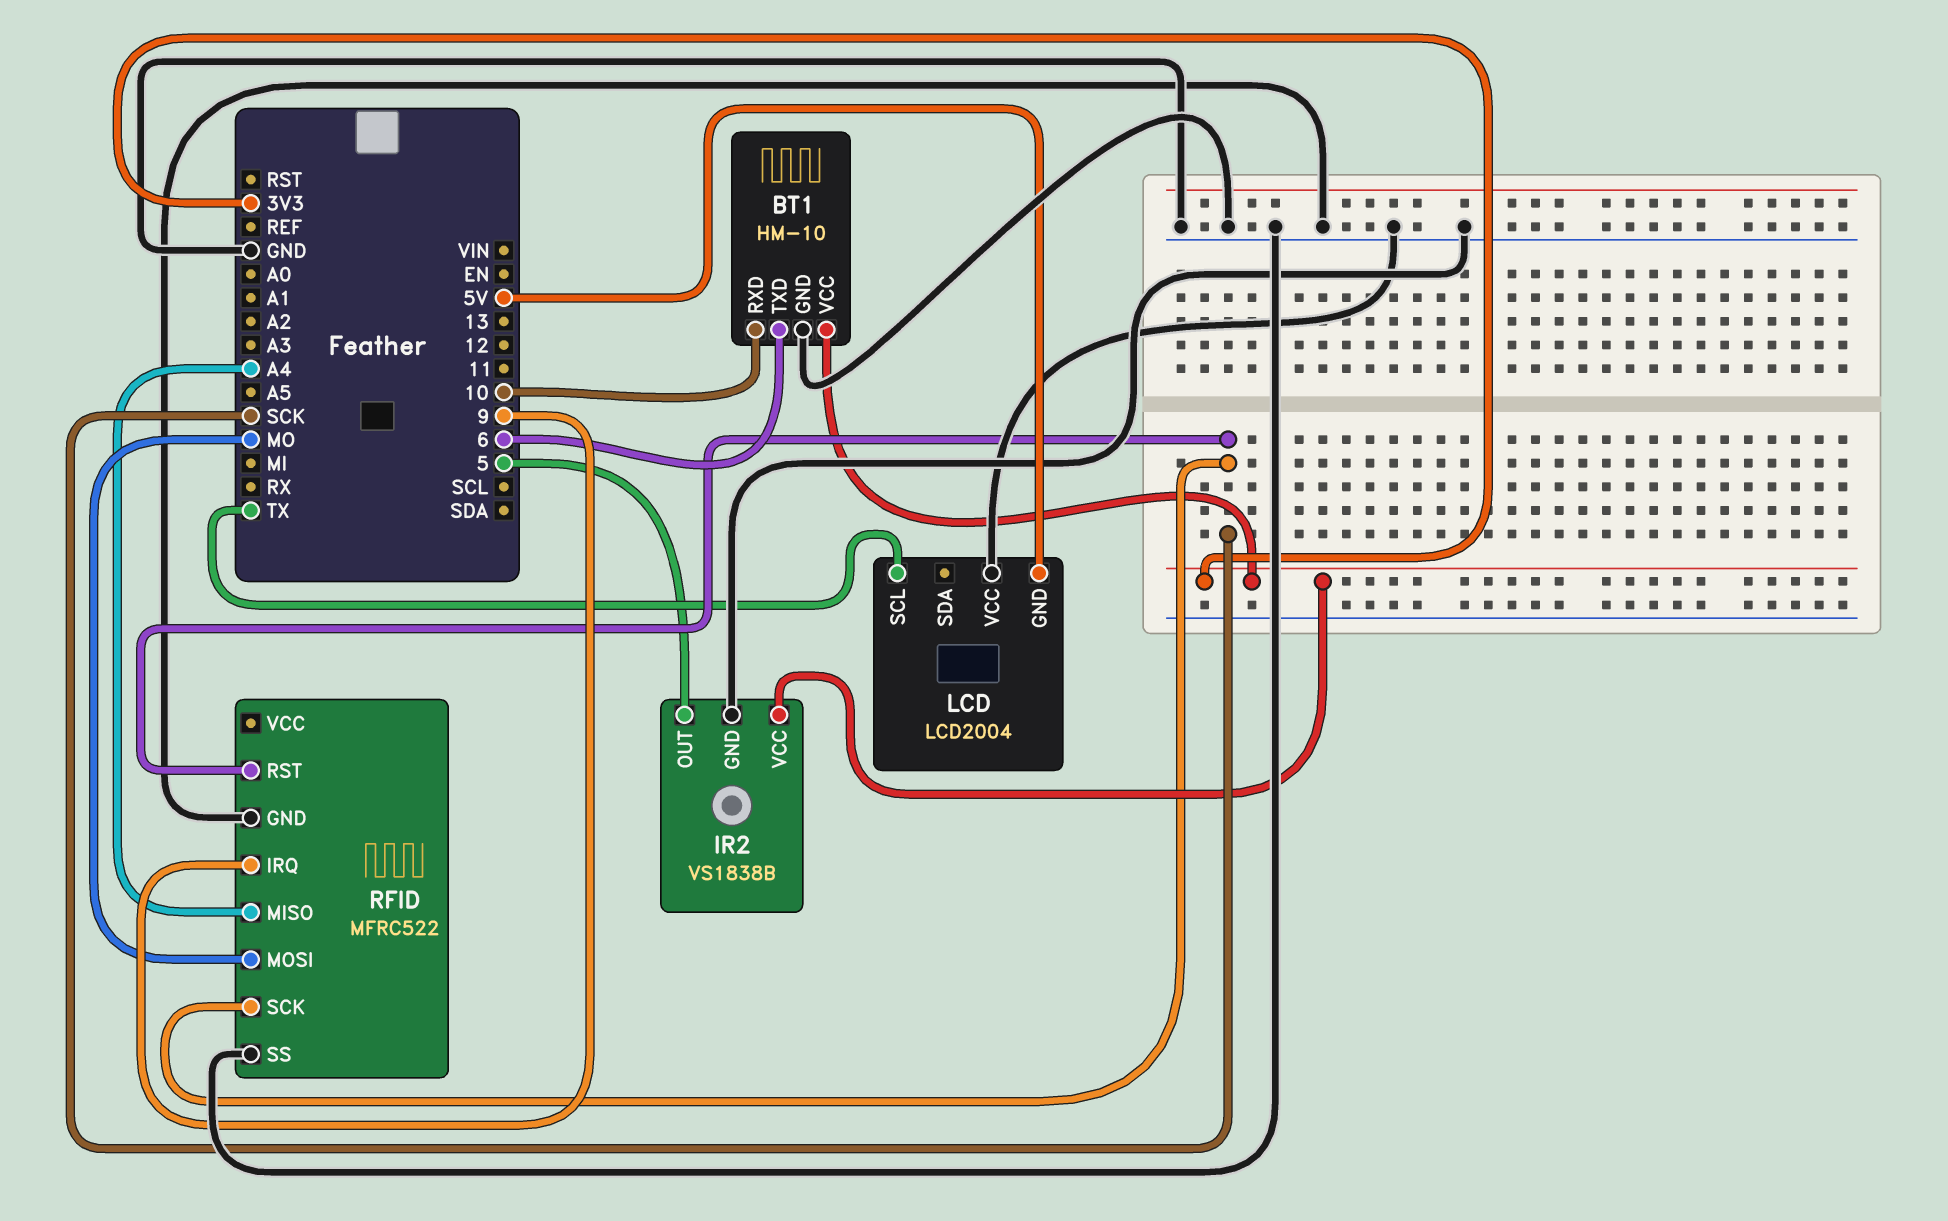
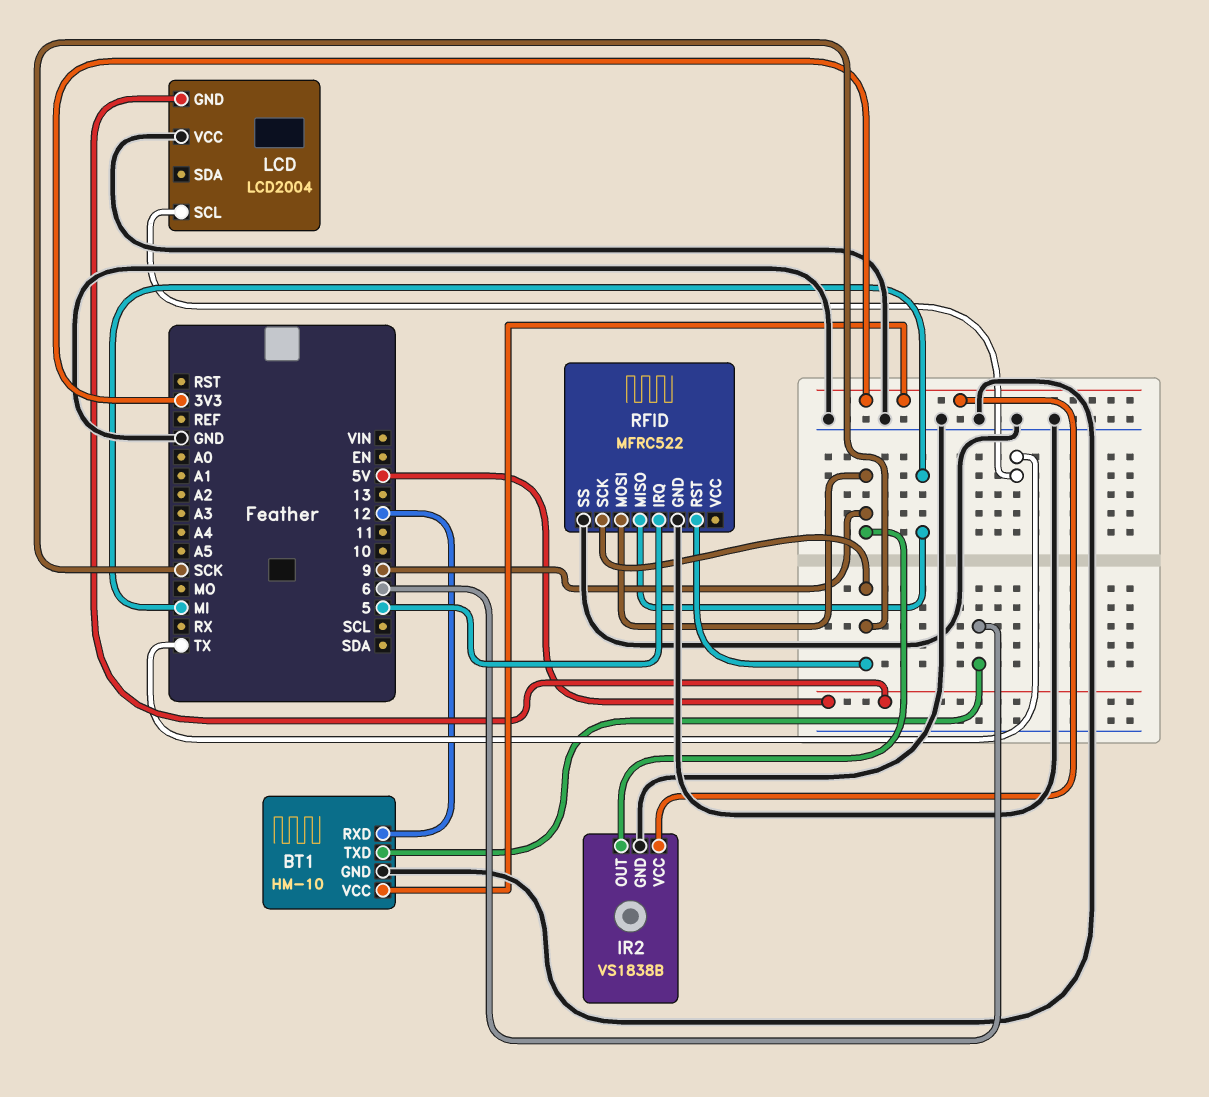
BT1 pin RXD: 10 -> 12
IR2 pin OUT: 5 -> 9
RFID pin IRQ: 9 -> 5
RFID pin MISO: A4 -> MI
RFID pin MOSI: MO -> 9

